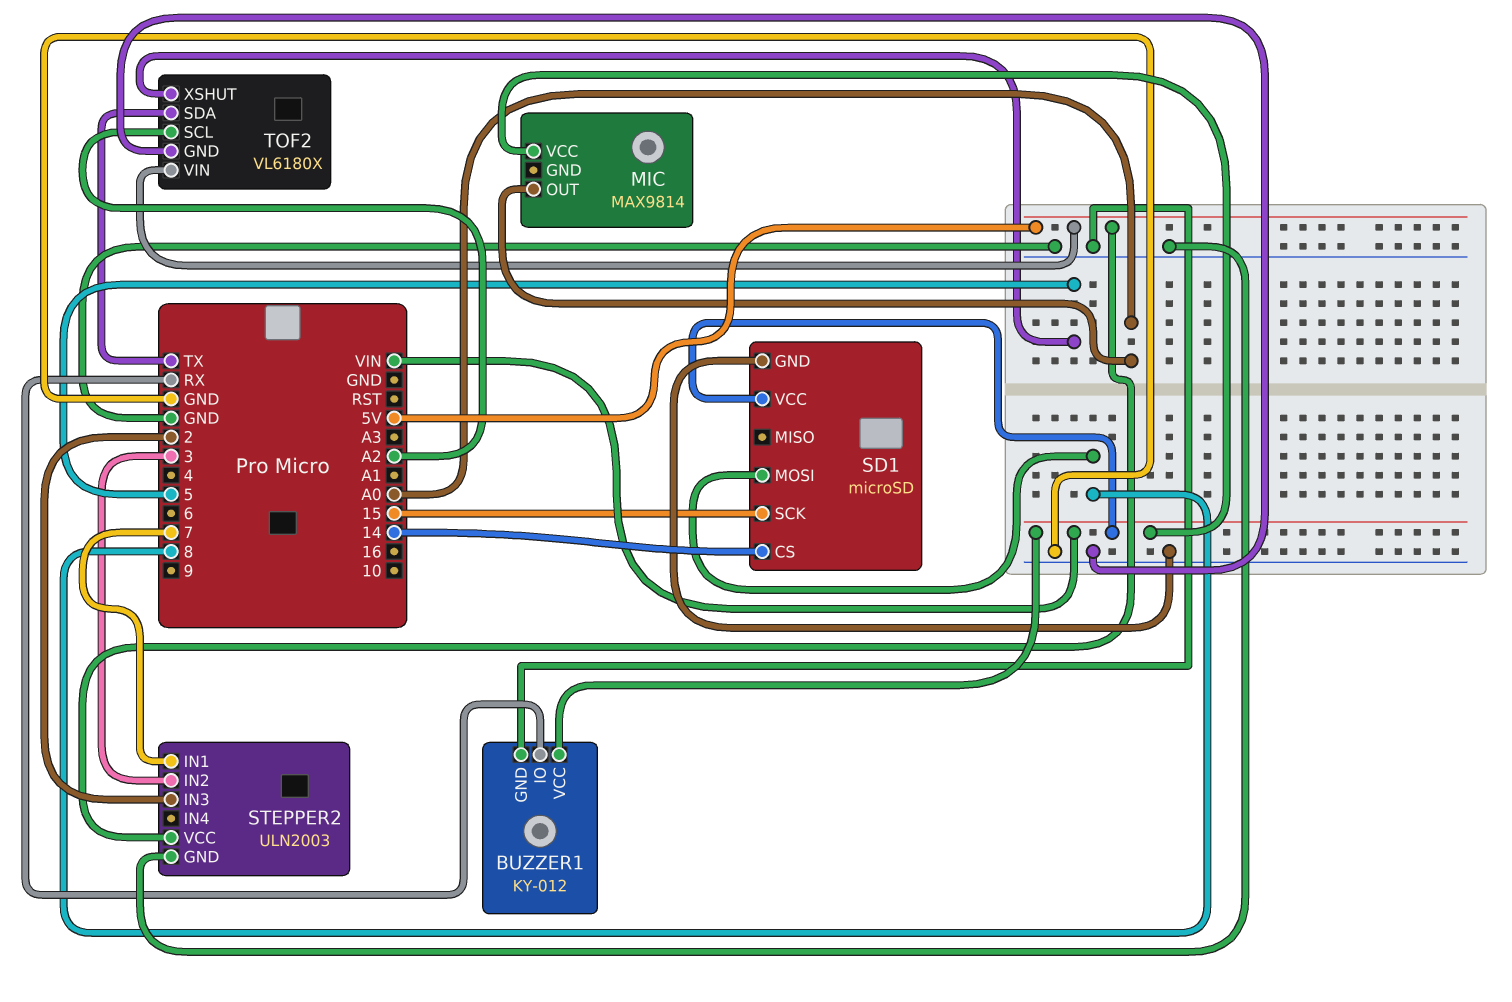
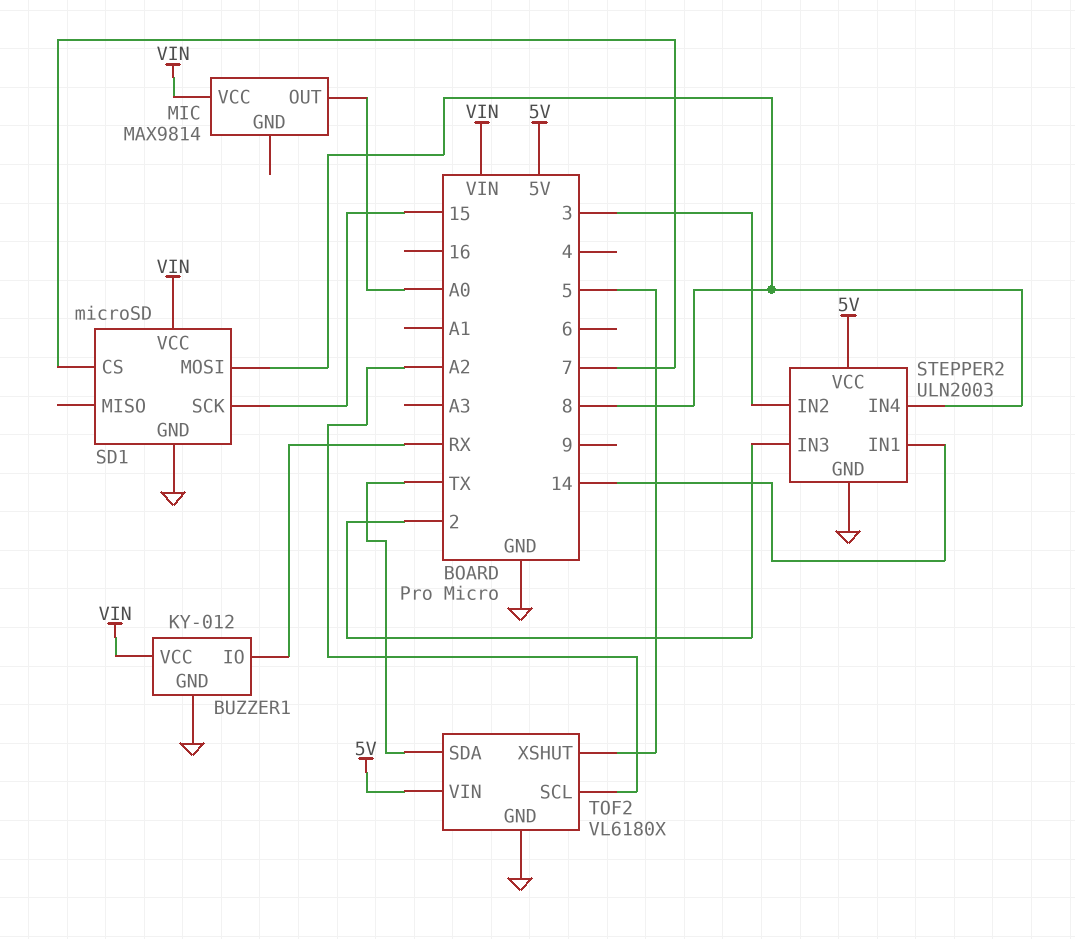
SD1 pin CS: 14 -> 7
STEPPER2 pin IN1: 7 -> 14
STEPPER2 pin IN4: none -> 8

